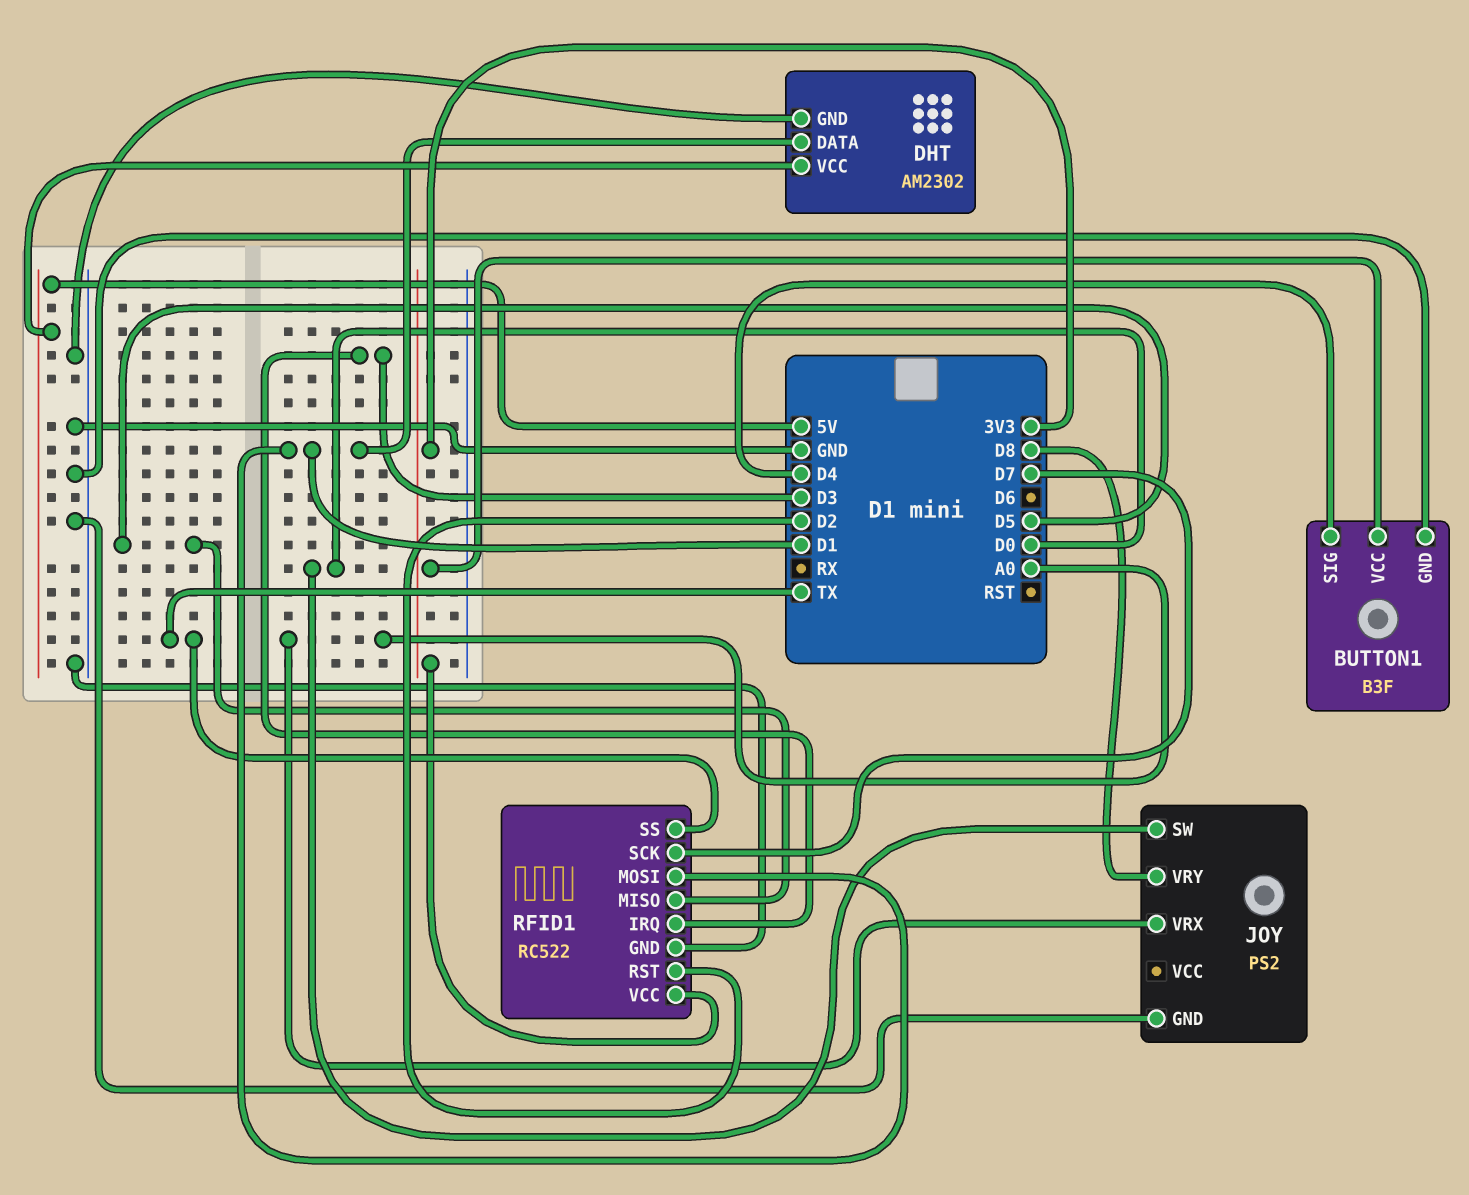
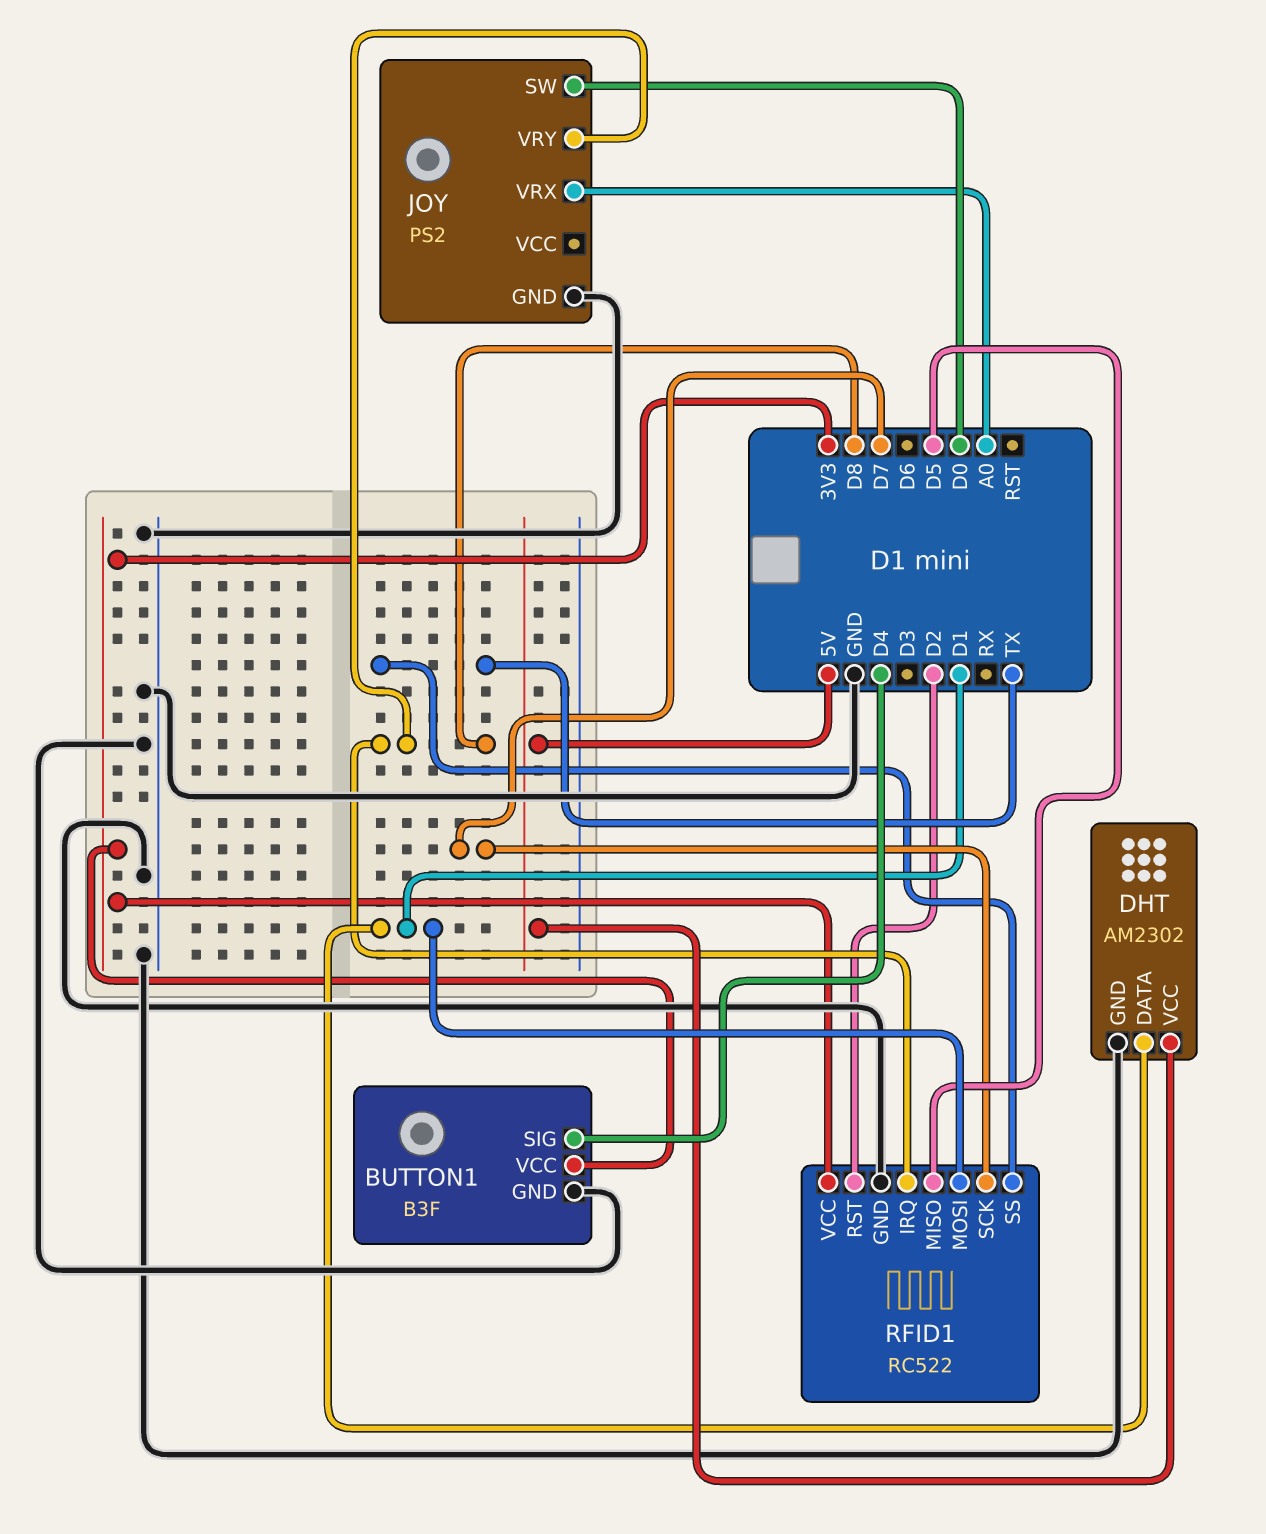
RFID1 pin IRQ: D3 -> D8

